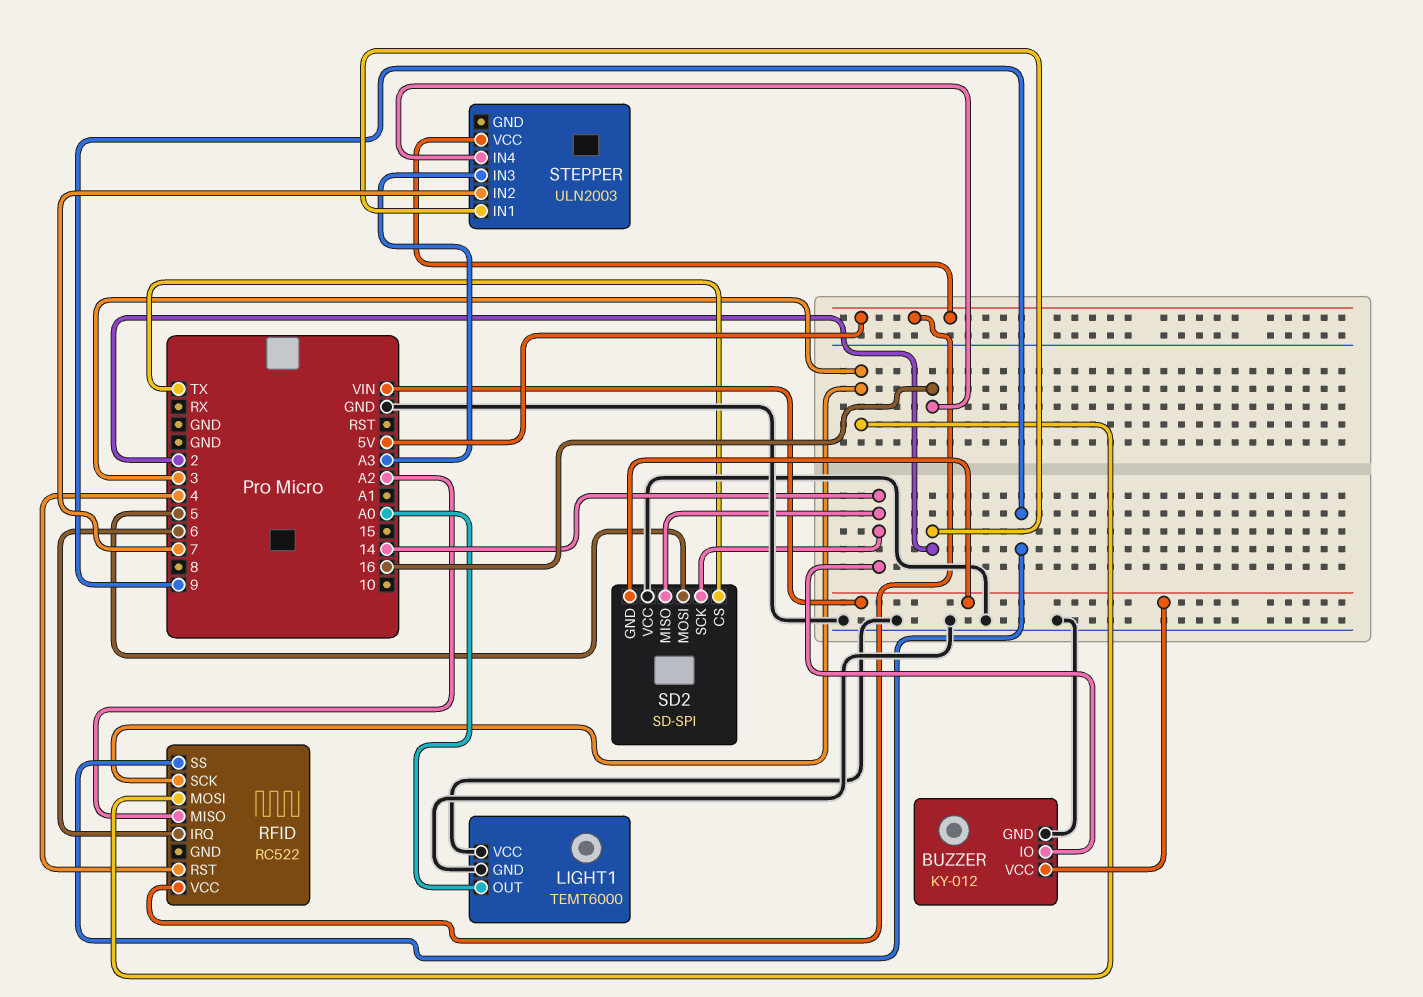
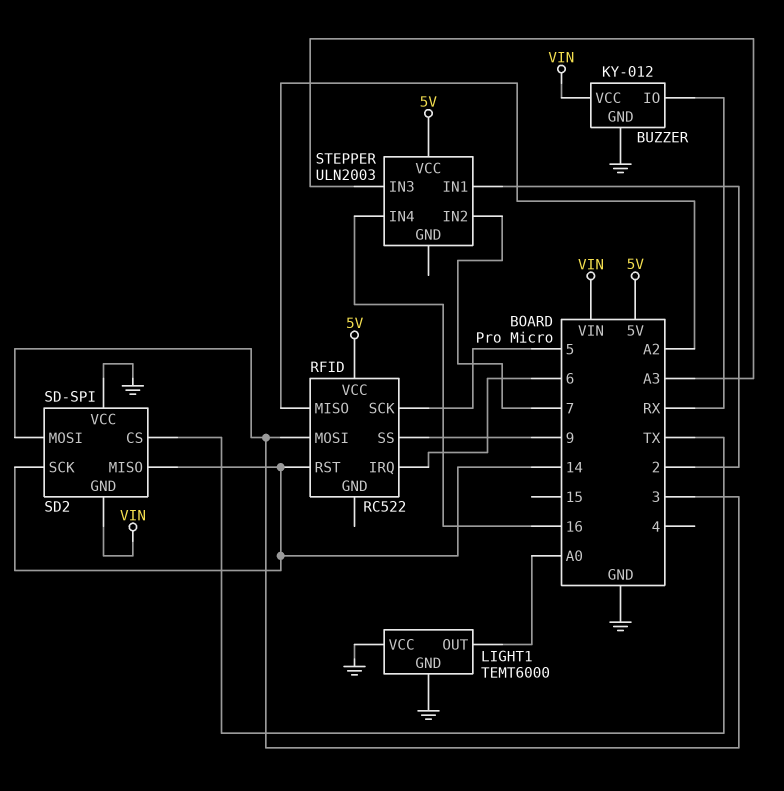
BUZZER pin IO: 14 -> RX
RFID pin RST: 4 -> 14
RFID pin SCK: 3 -> 5
SD2 pin MOSI: 5 -> 3

